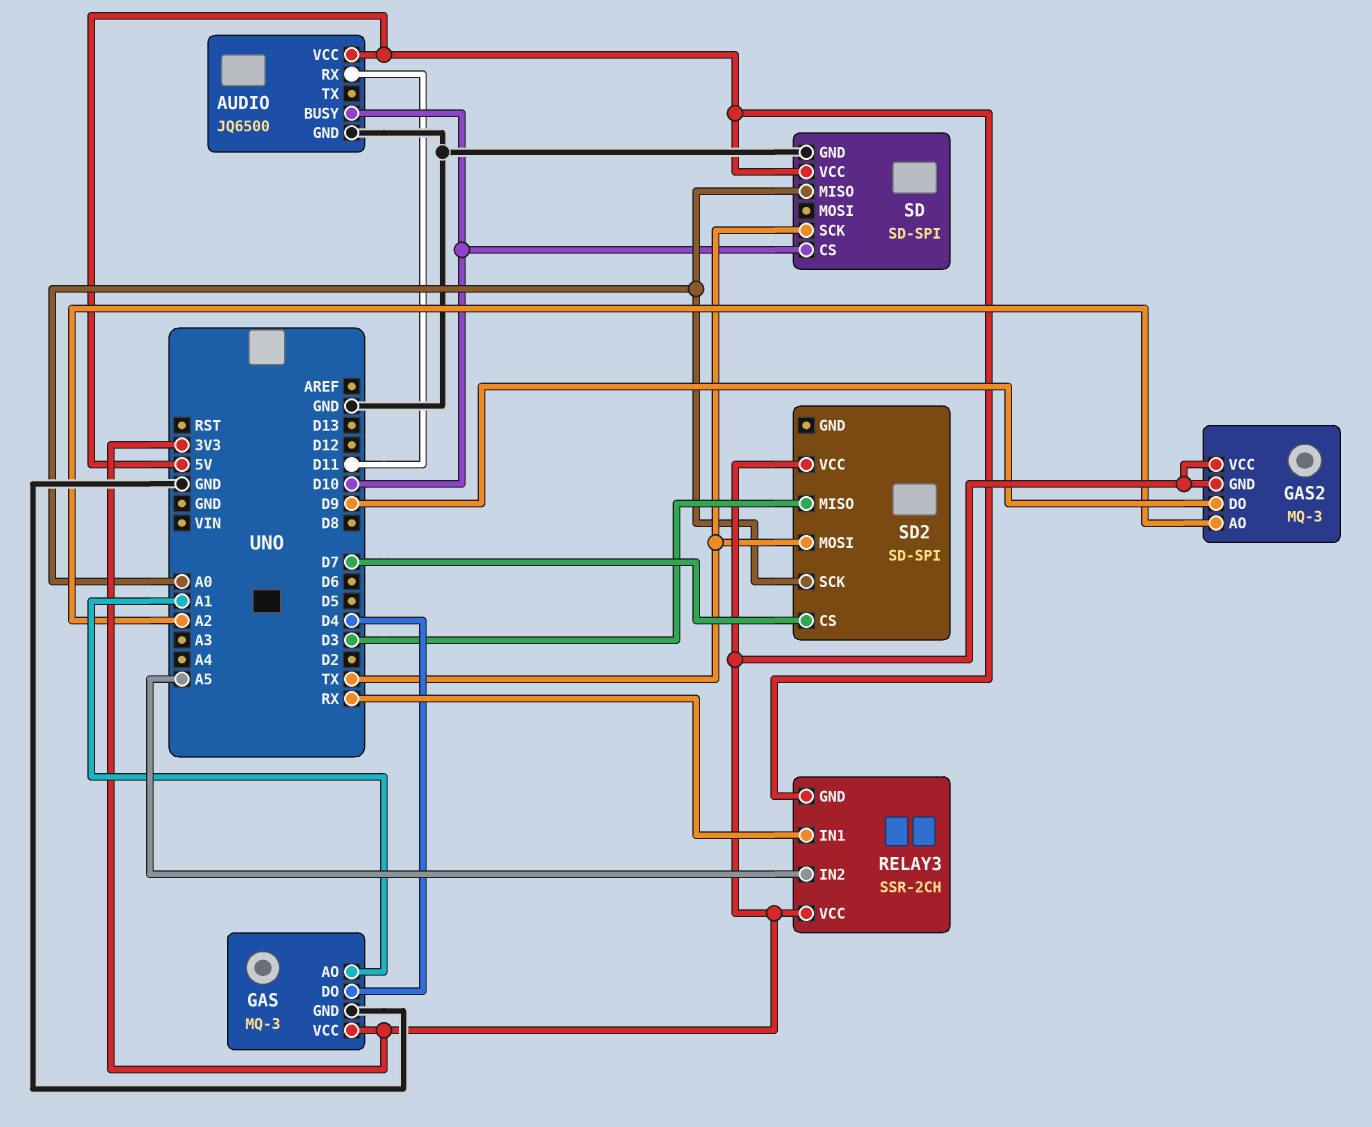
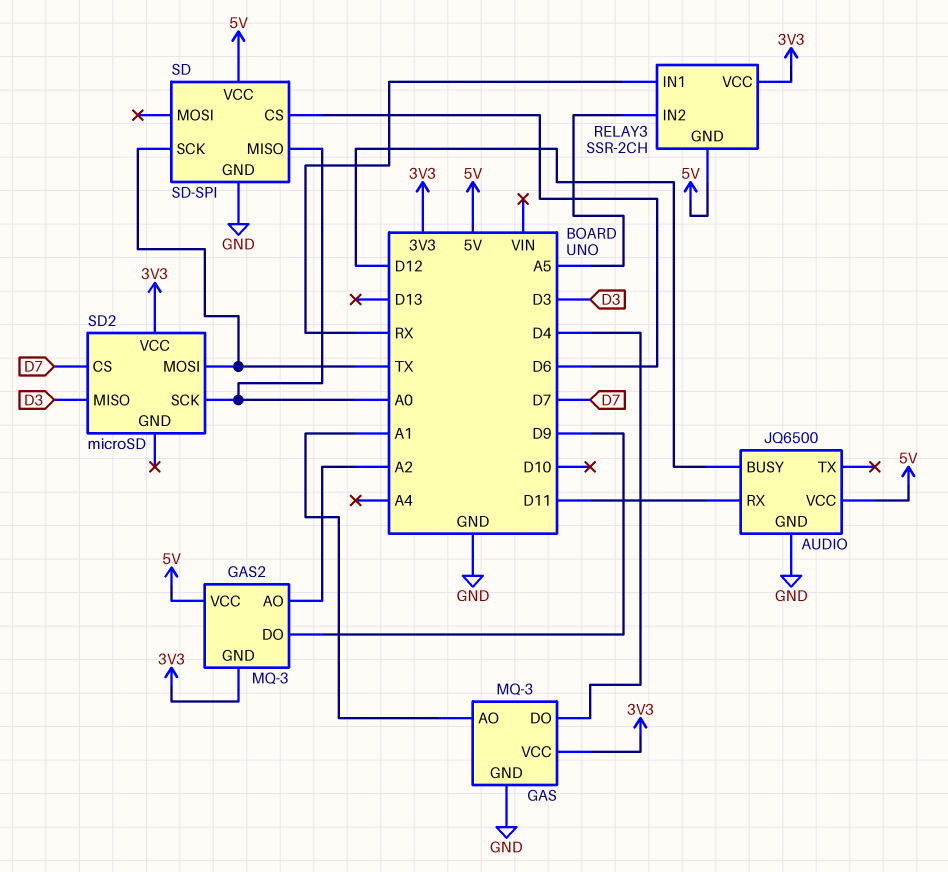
AUDIO pin BUSY: D10 -> D12
GAS2 pin VCC: 3V3 -> 5V
SD pin CS: D10 -> D6
SD2: SD-SPI -> microSD

